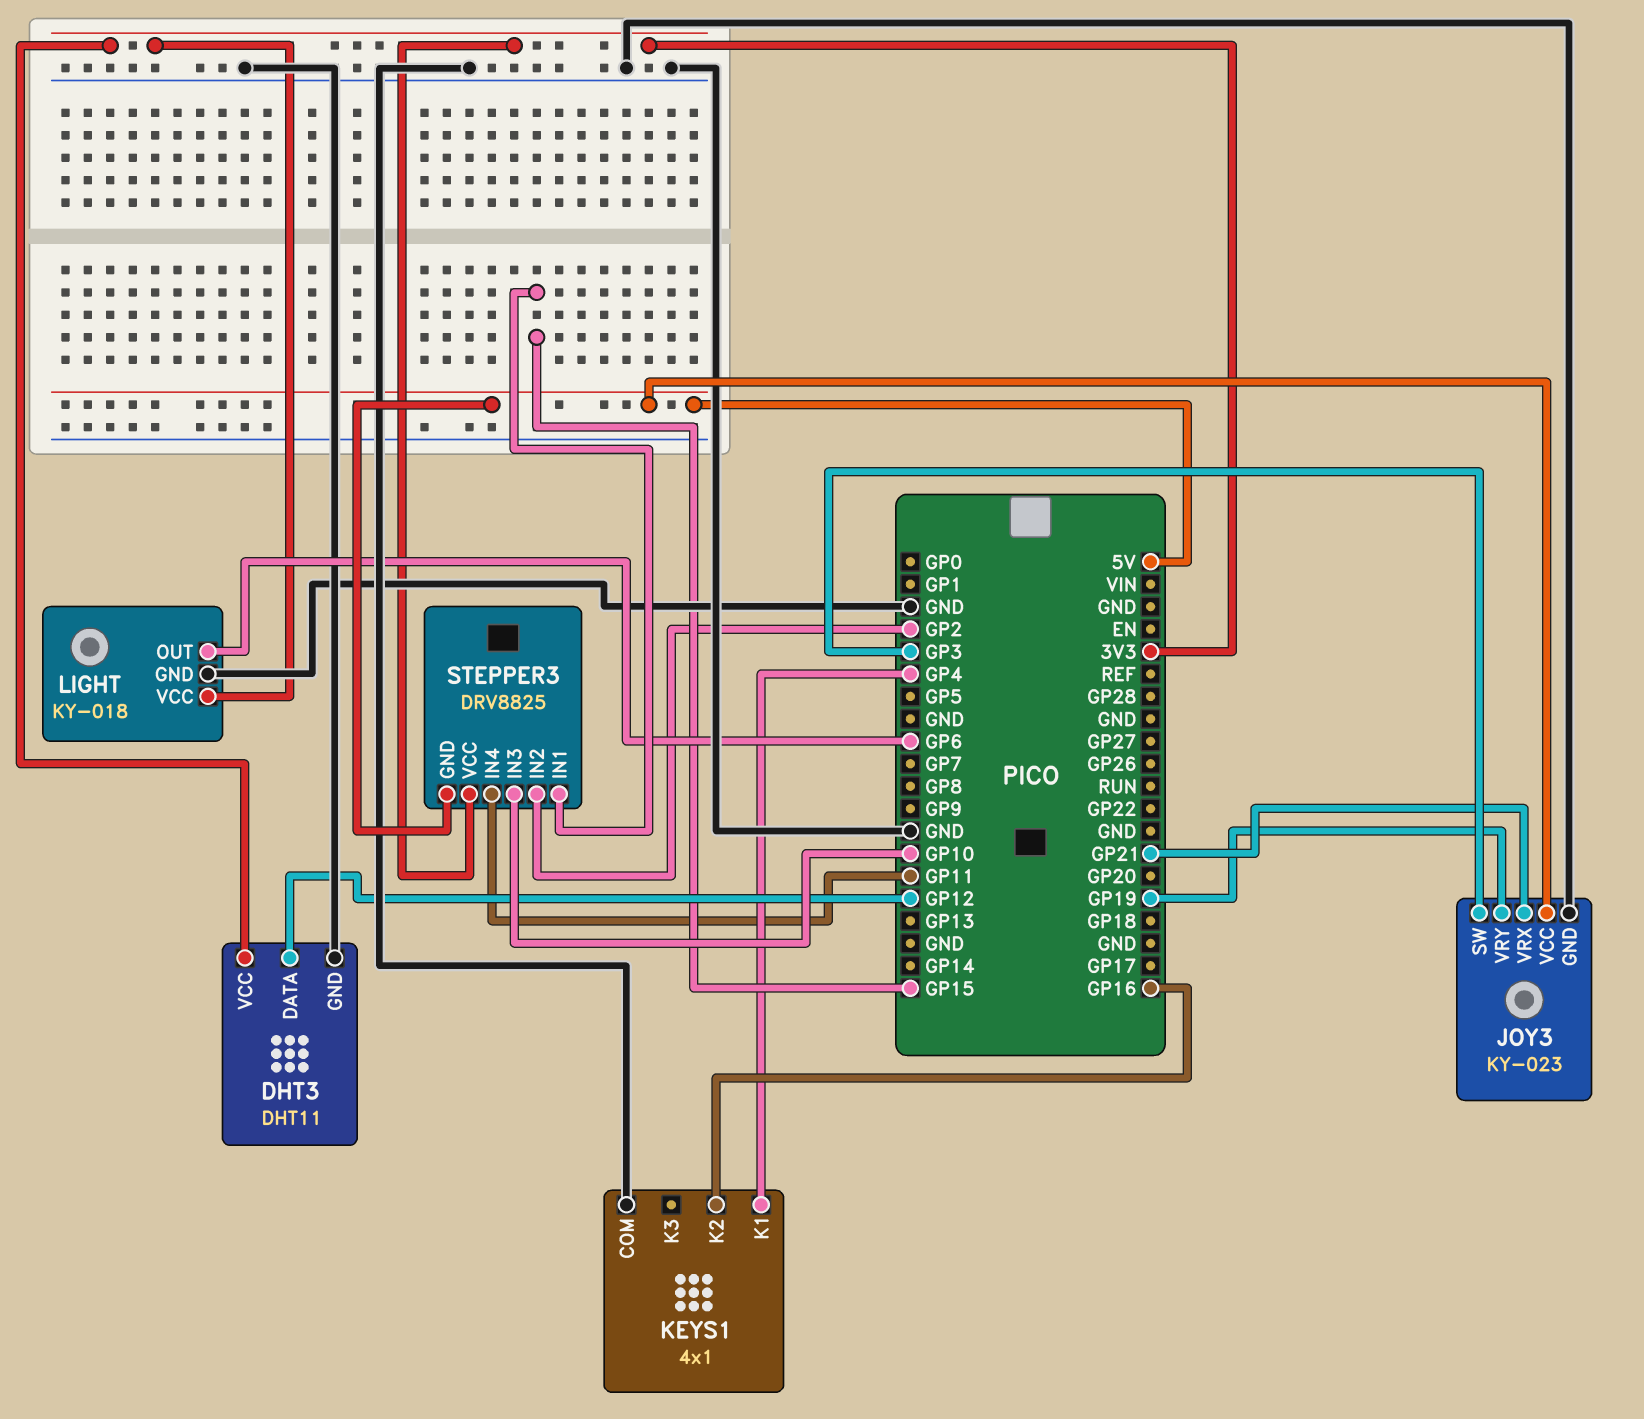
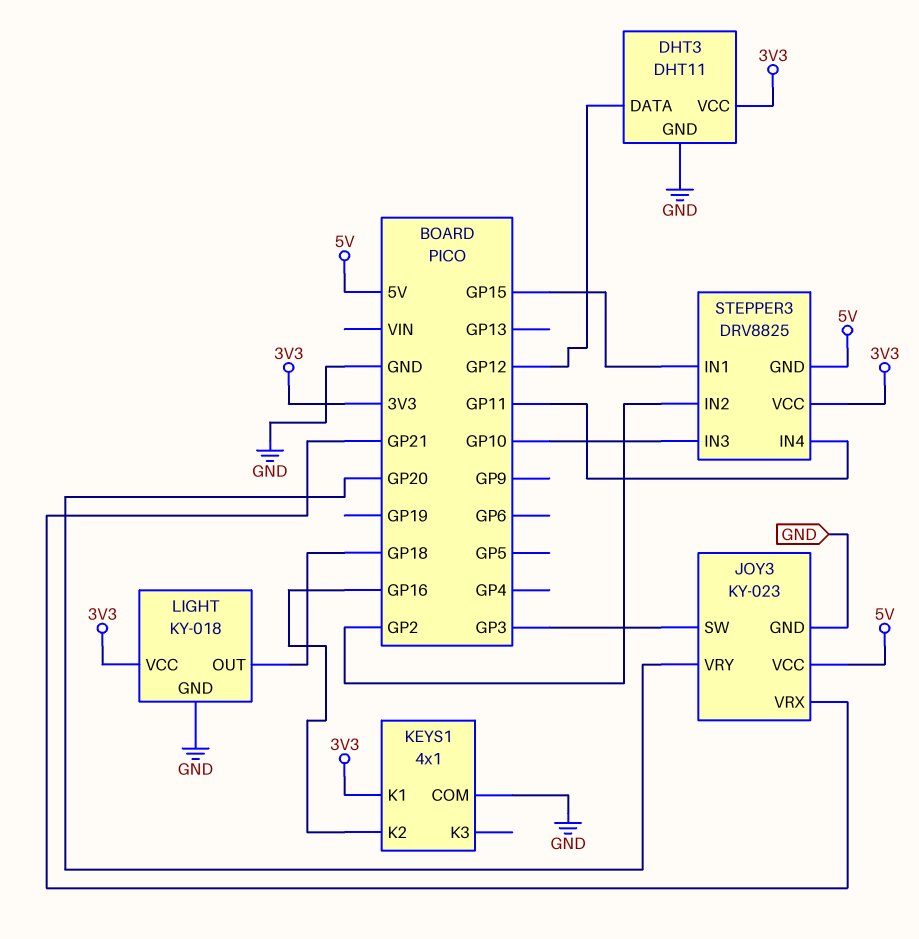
JOY3 pin VRY: GP19 -> GP20
KEYS1 pin K1: GP4 -> 3V3
LIGHT pin OUT: GP6 -> GP18

